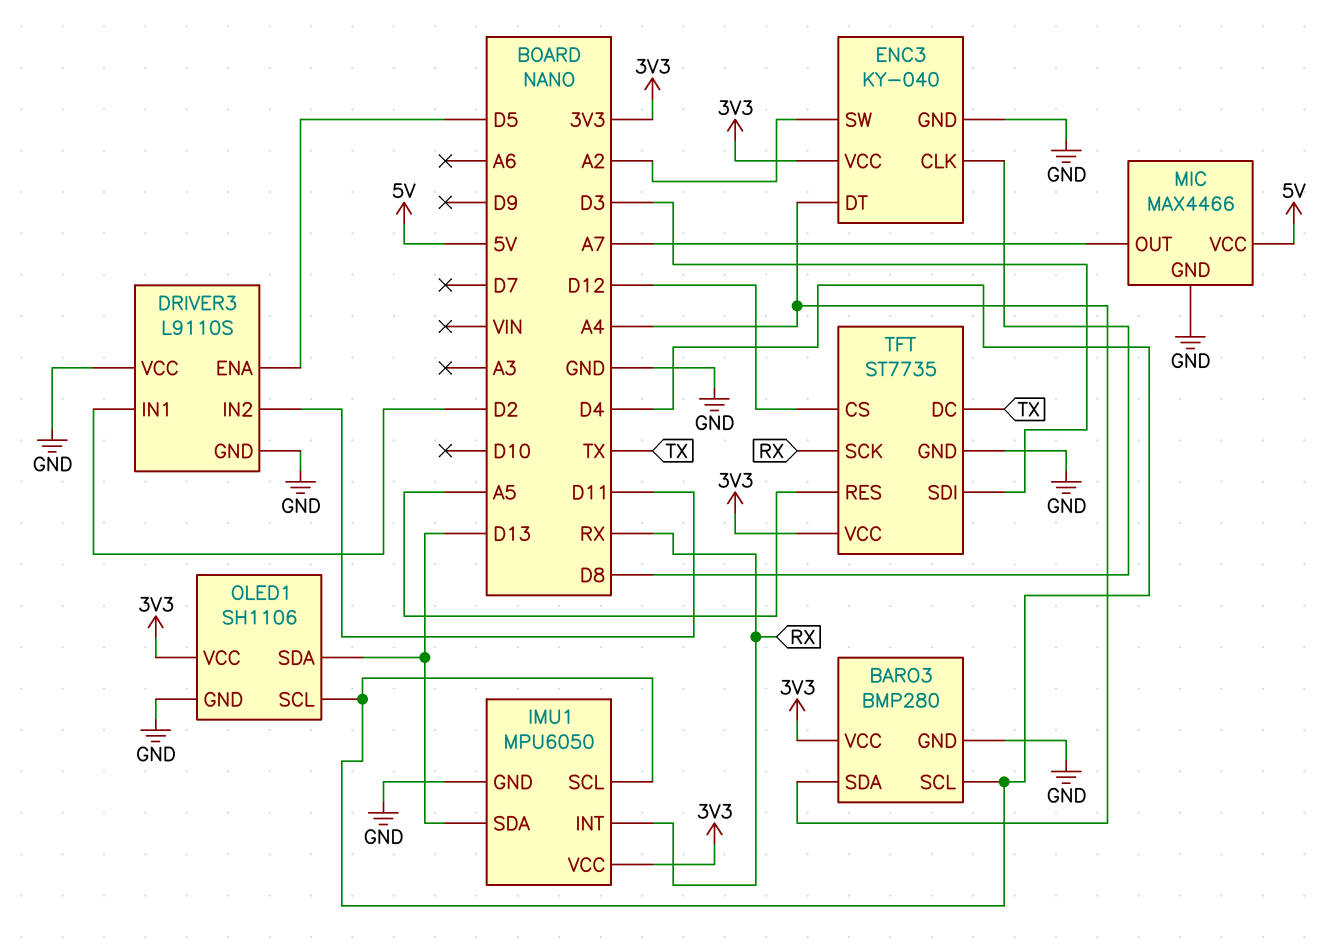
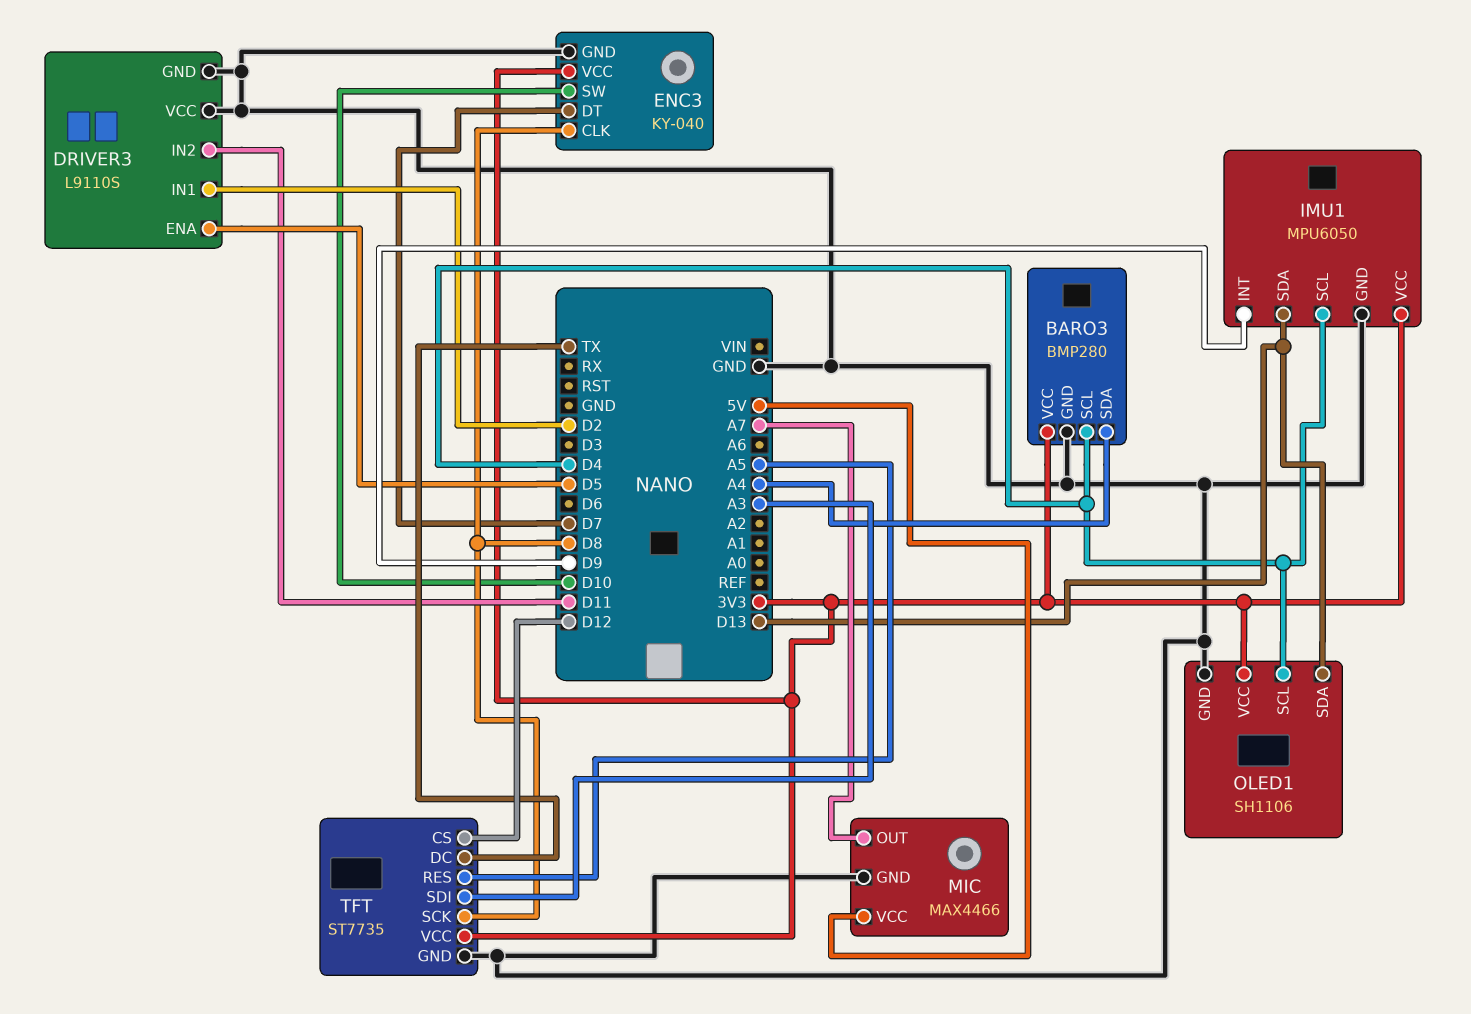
ENC3 pin DT: A4 -> D7
ENC3 pin SW: A2 -> D10
IMU1 pin INT: RX -> D9
TFT pin SCK: RX -> D8
TFT pin SDI: D3 -> A3

